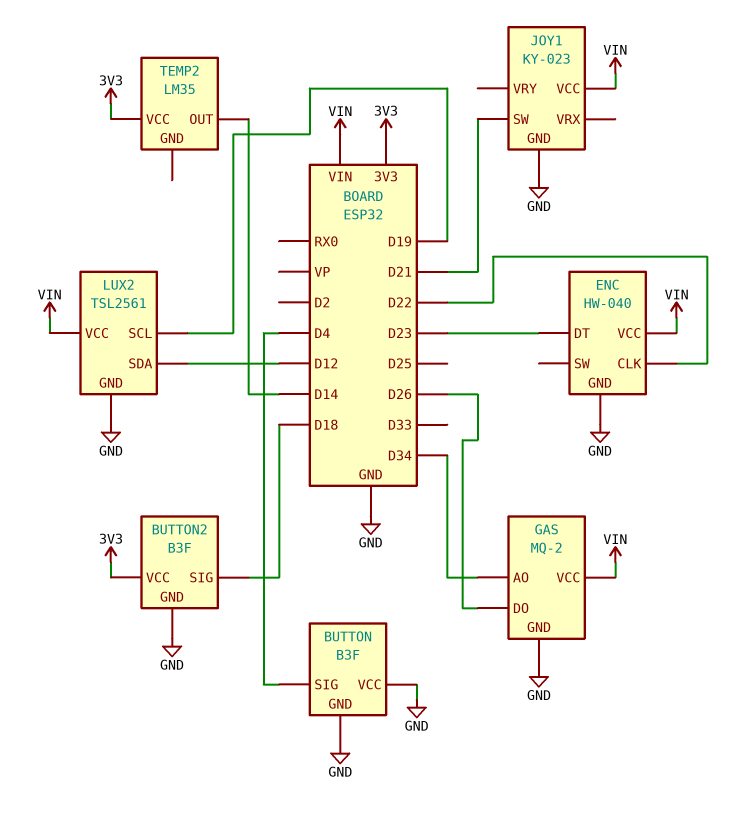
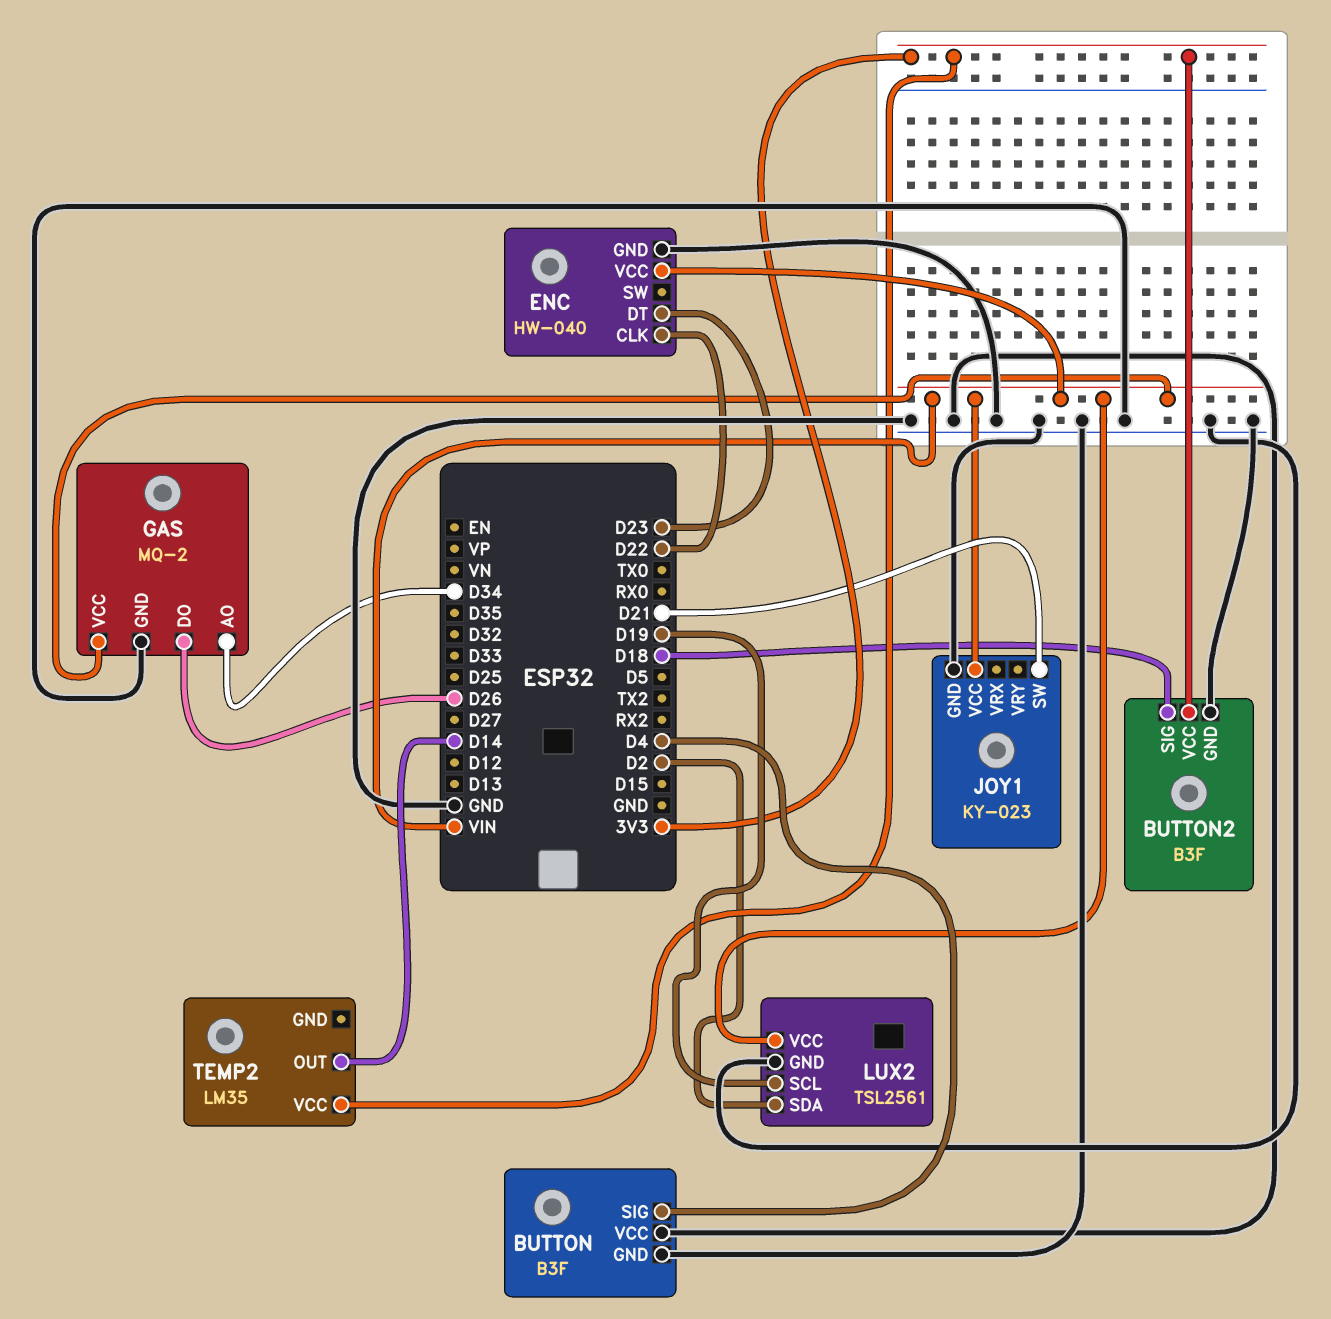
LUX2 pin SDA: D12 -> D2

